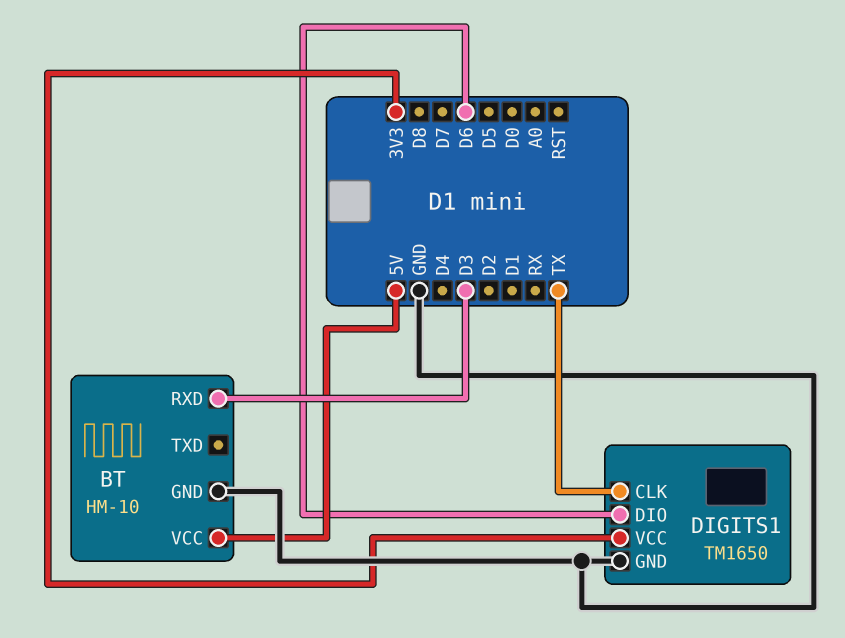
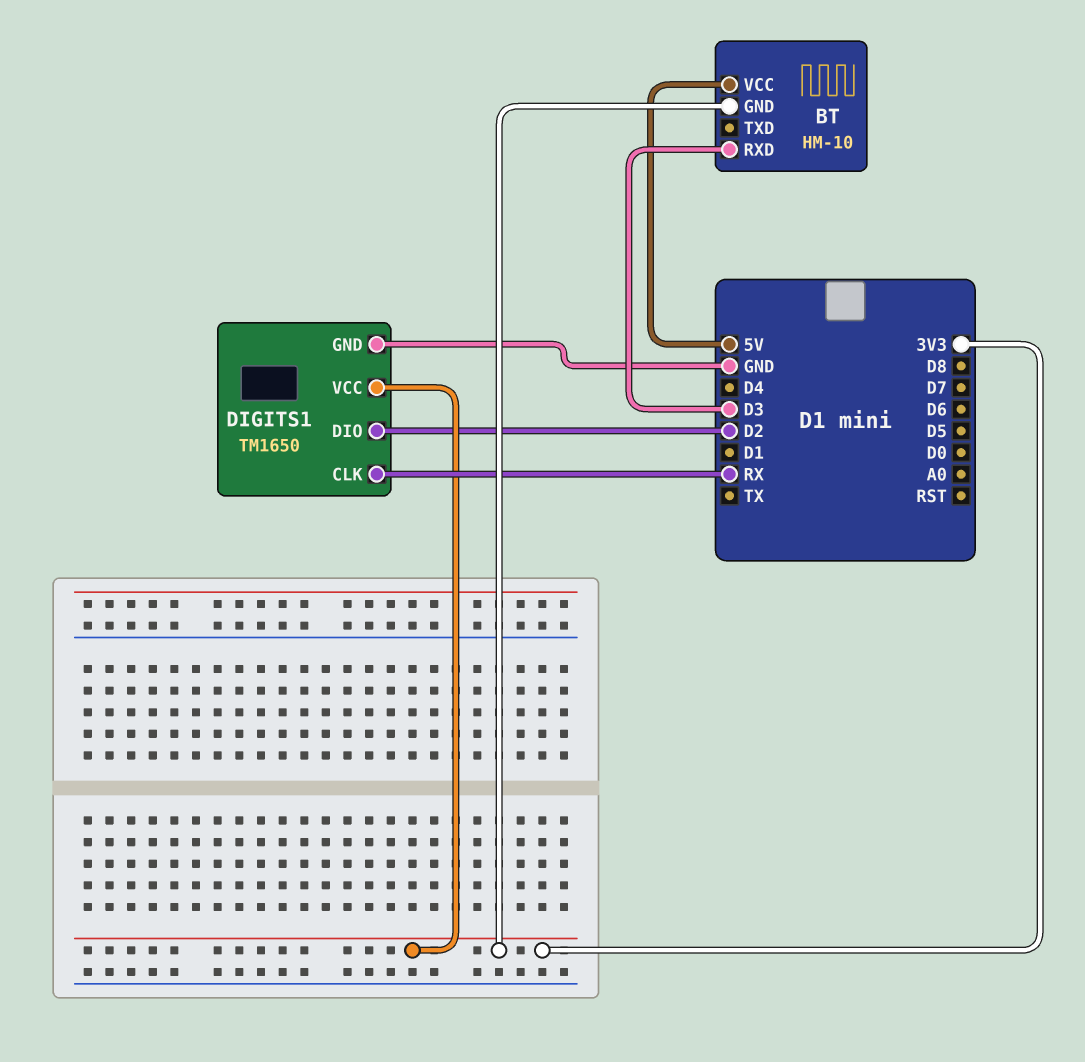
BT pin GND: GND -> 3V3
DIGITS1 pin CLK: TX -> RX
DIGITS1 pin DIO: D6 -> D2

